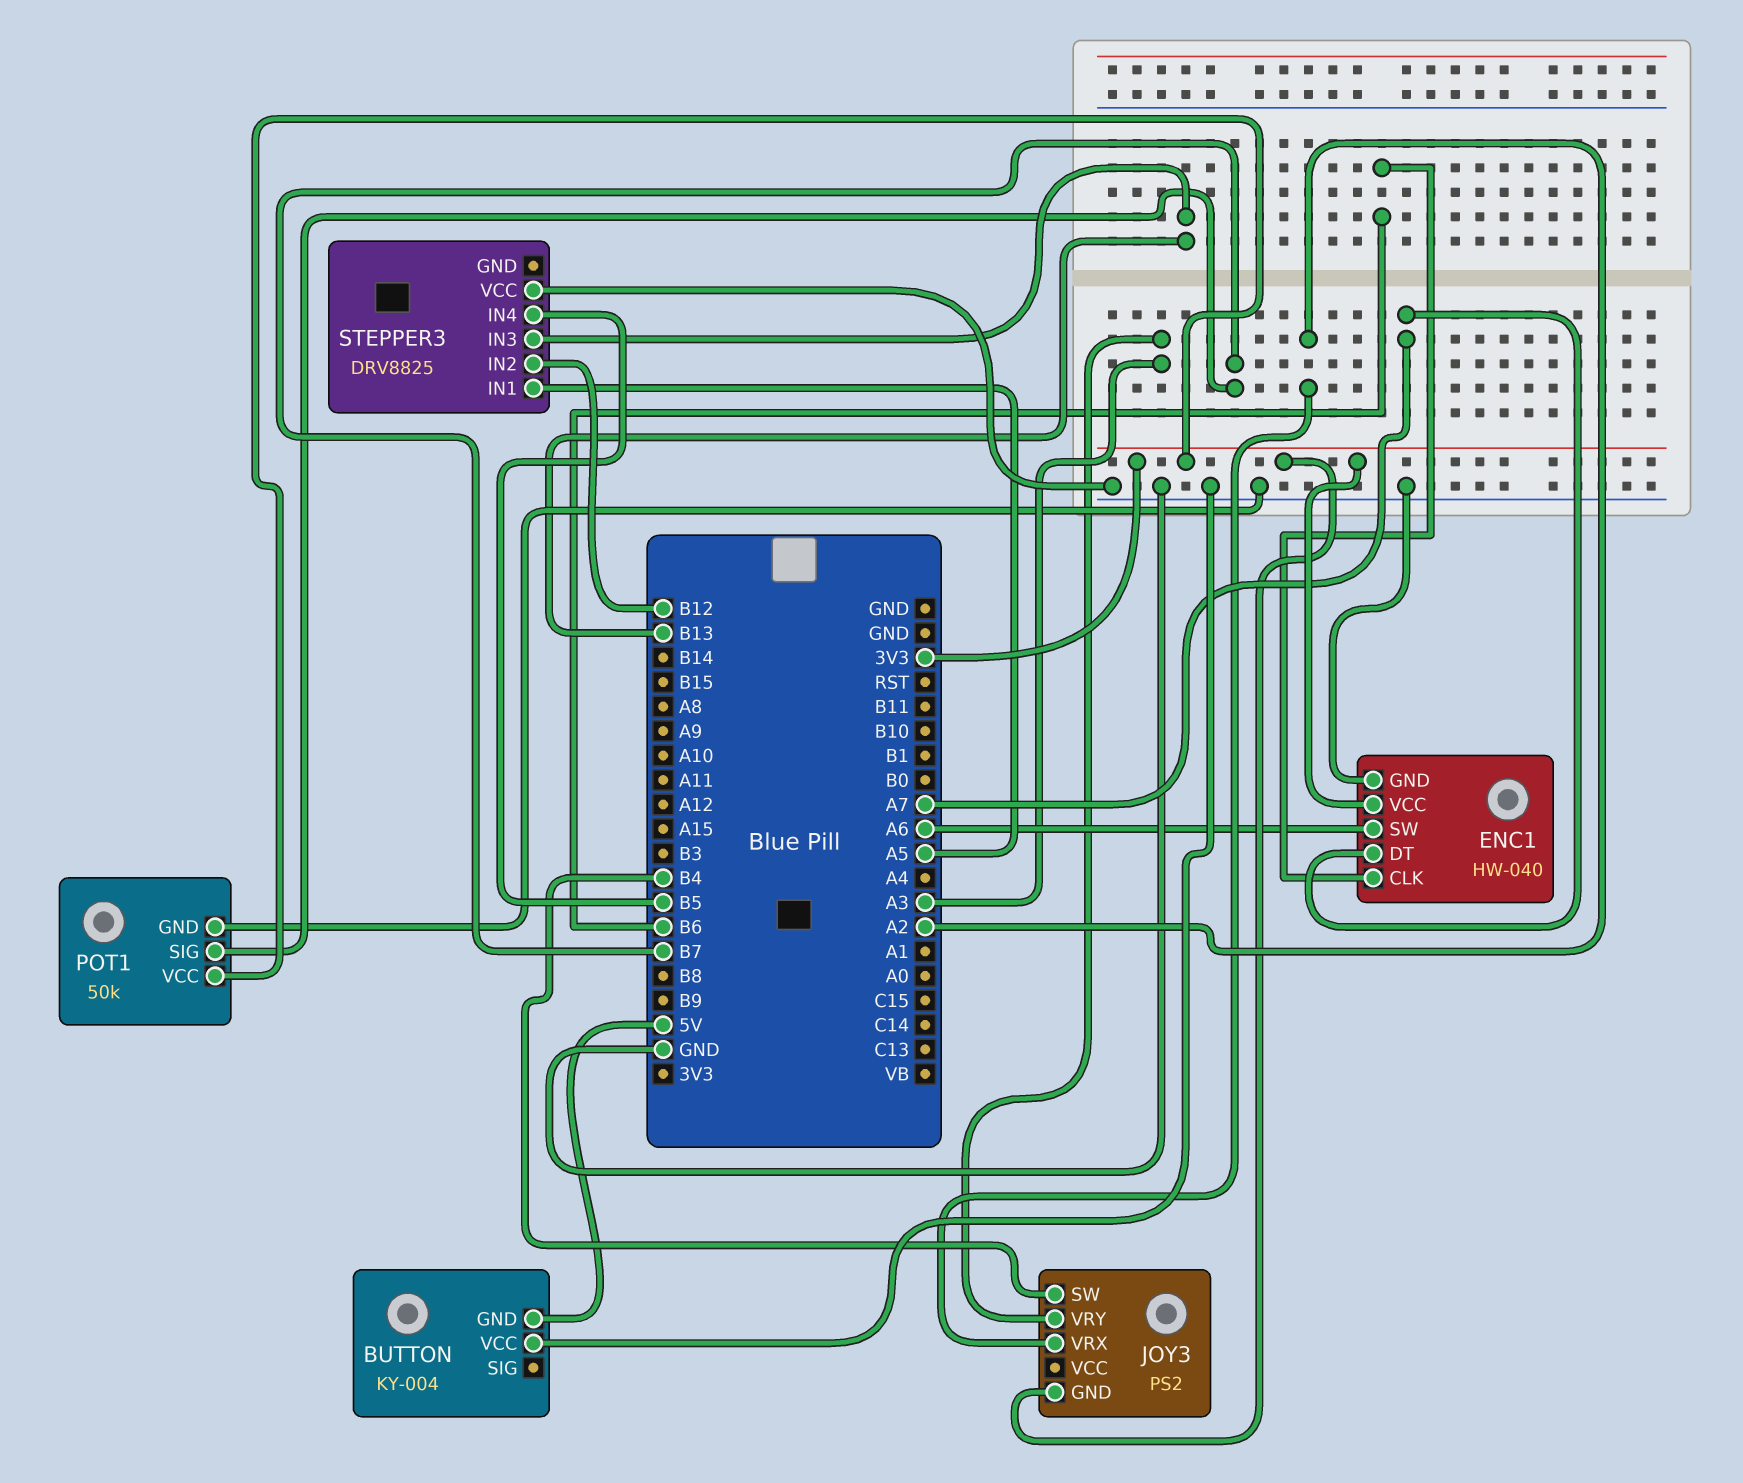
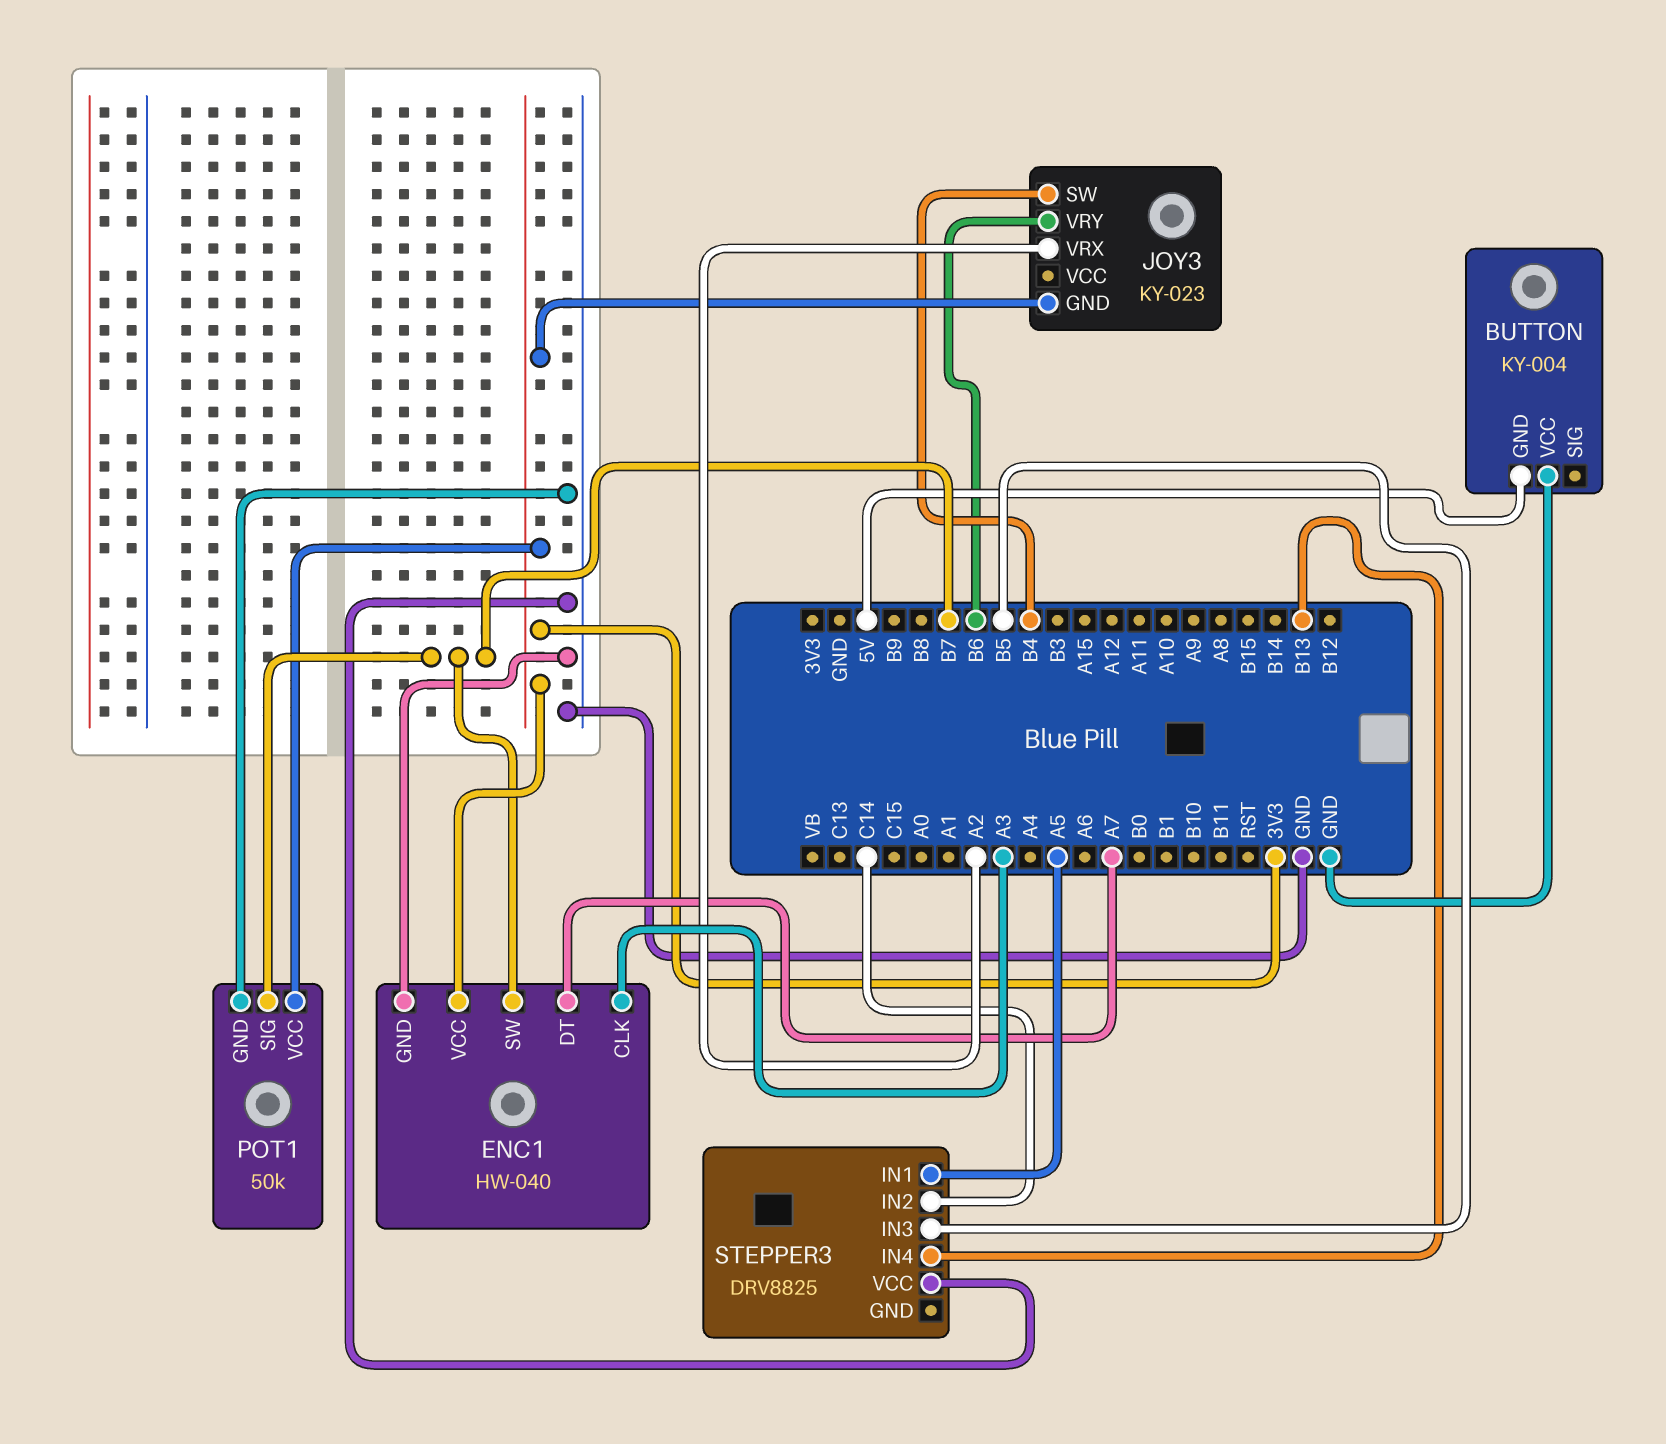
ENC1 pin CLK: B6 -> A3
ENC1 pin SW: A6 -> B7
JOY3: PS2 -> KY-023
JOY3 pin VRY: A3 -> B6
STEPPER3 pin IN2: B12 -> C14
STEPPER3 pin IN3: B13 -> B5
STEPPER3 pin IN4: B5 -> B13

